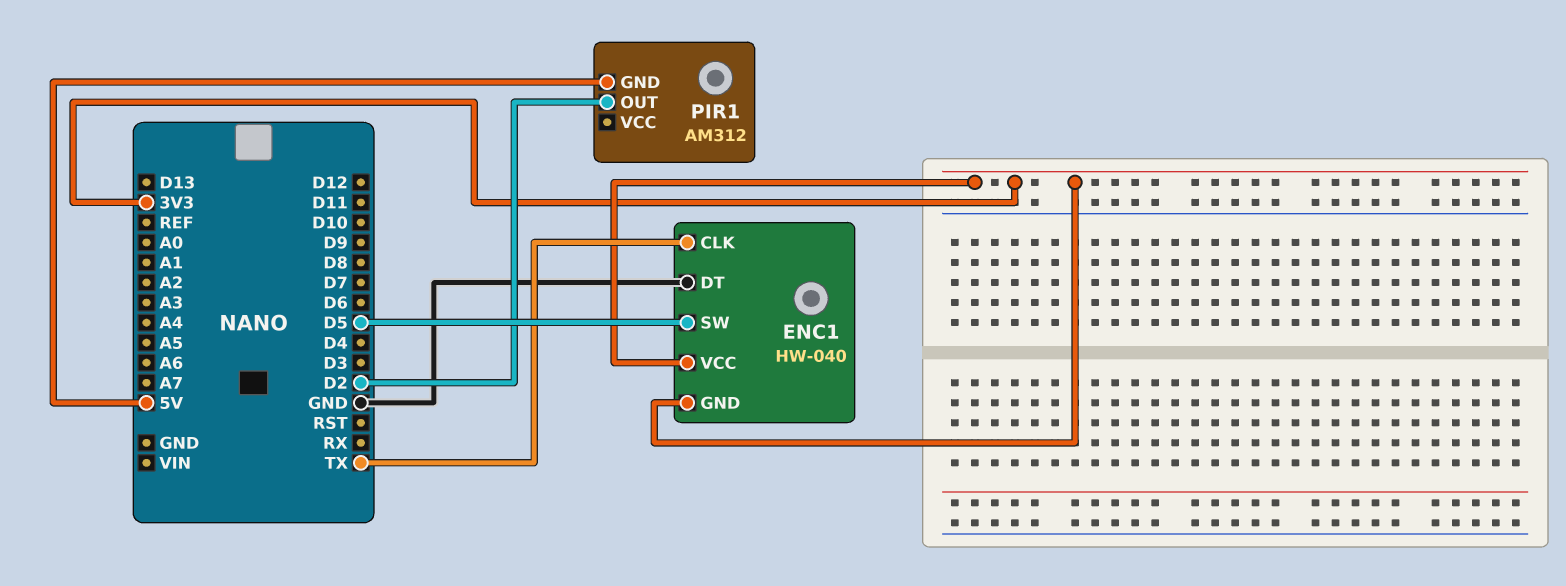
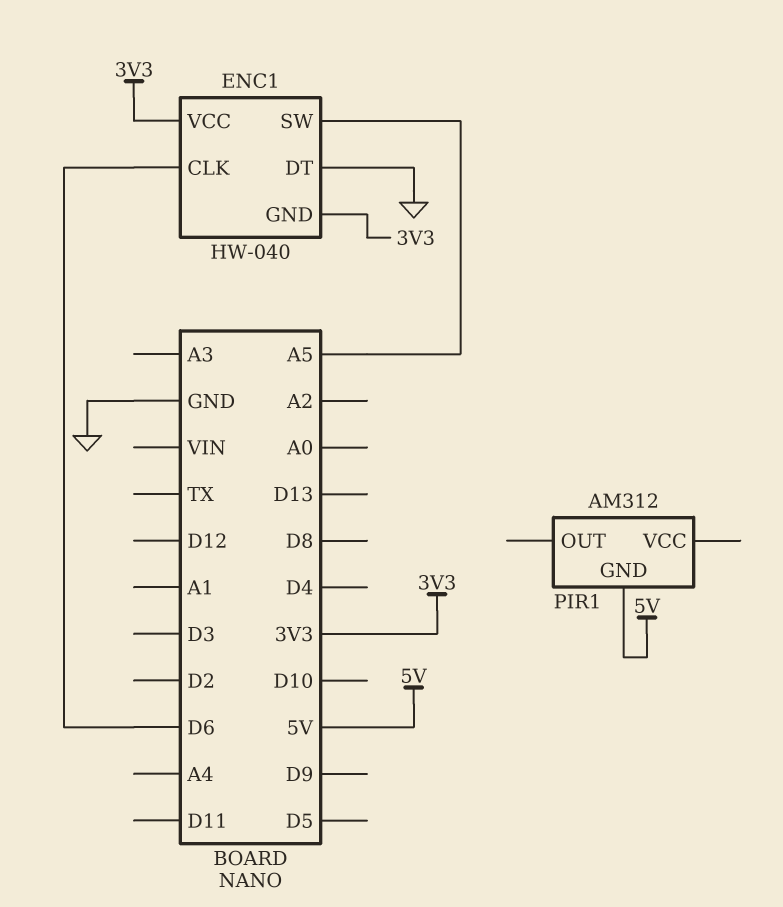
ENC1 pin CLK: TX -> D6
ENC1 pin SW: D5 -> A5
PIR1 pin OUT: D2 -> none

